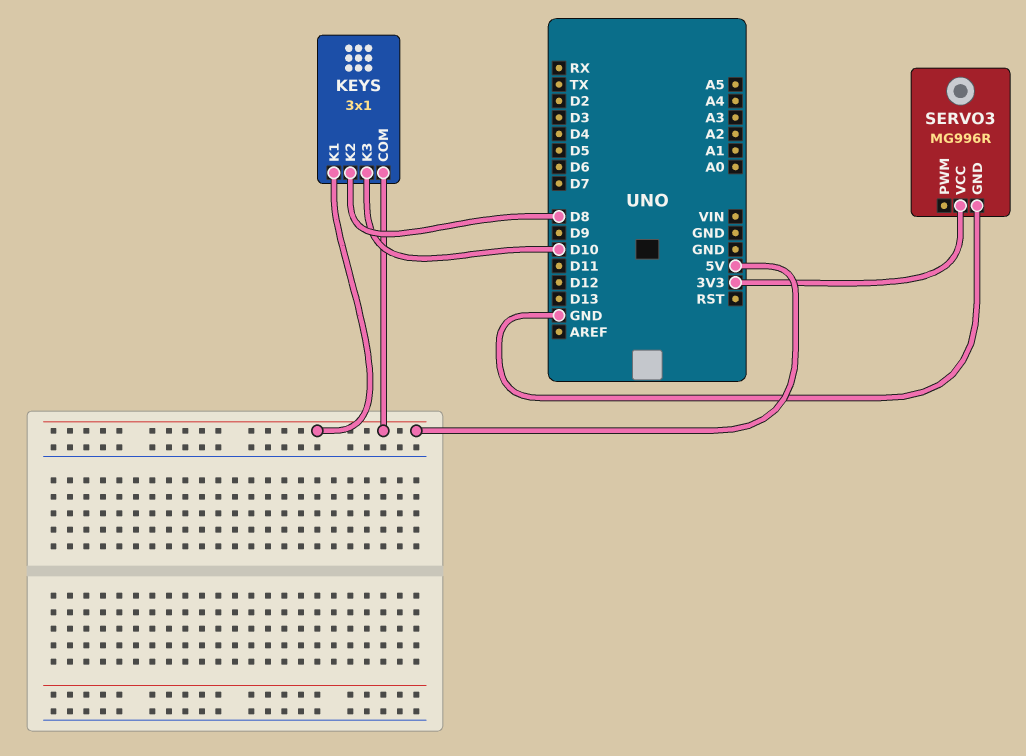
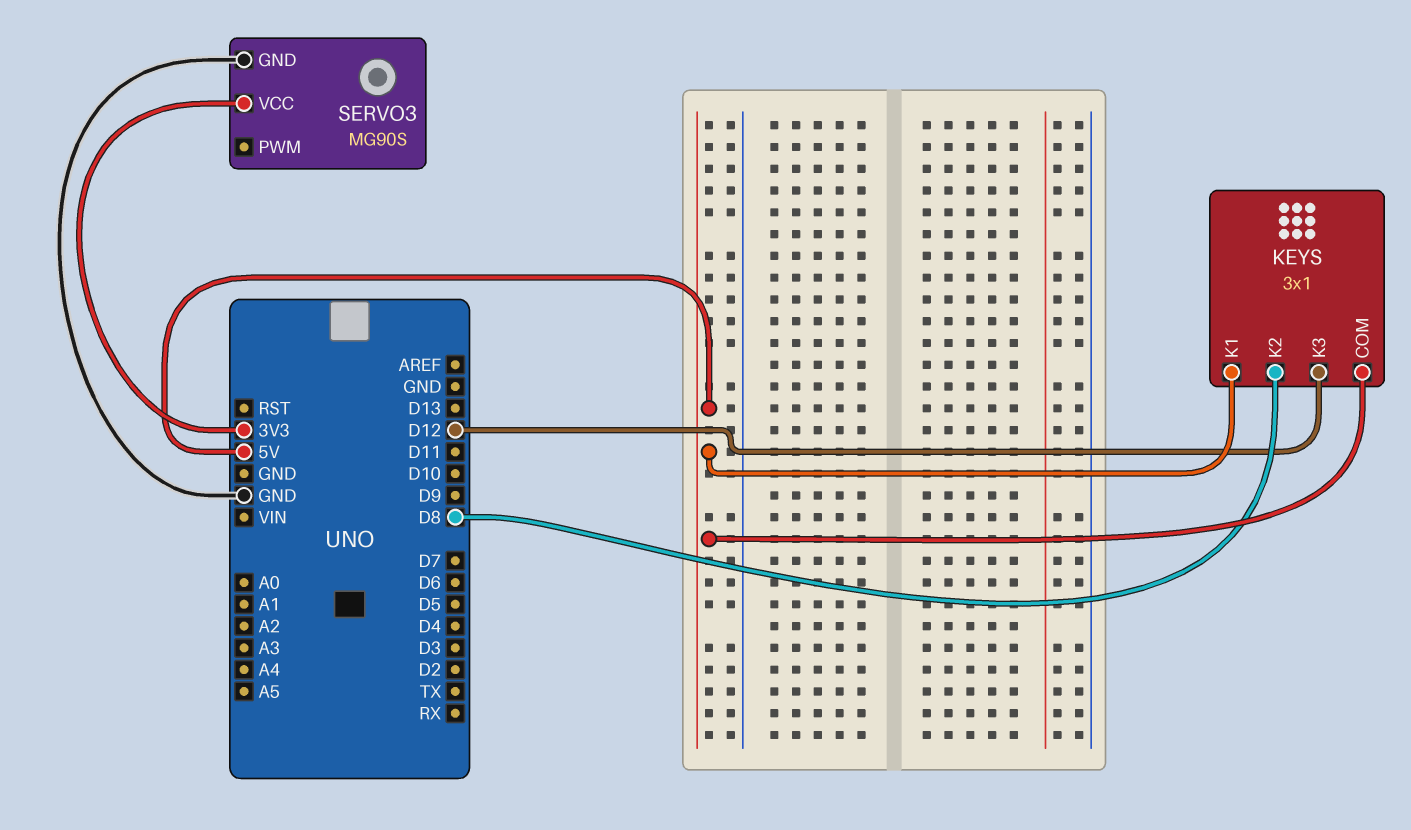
KEYS pin K3: D10 -> D12
SERVO3: MG996R -> MG90S

